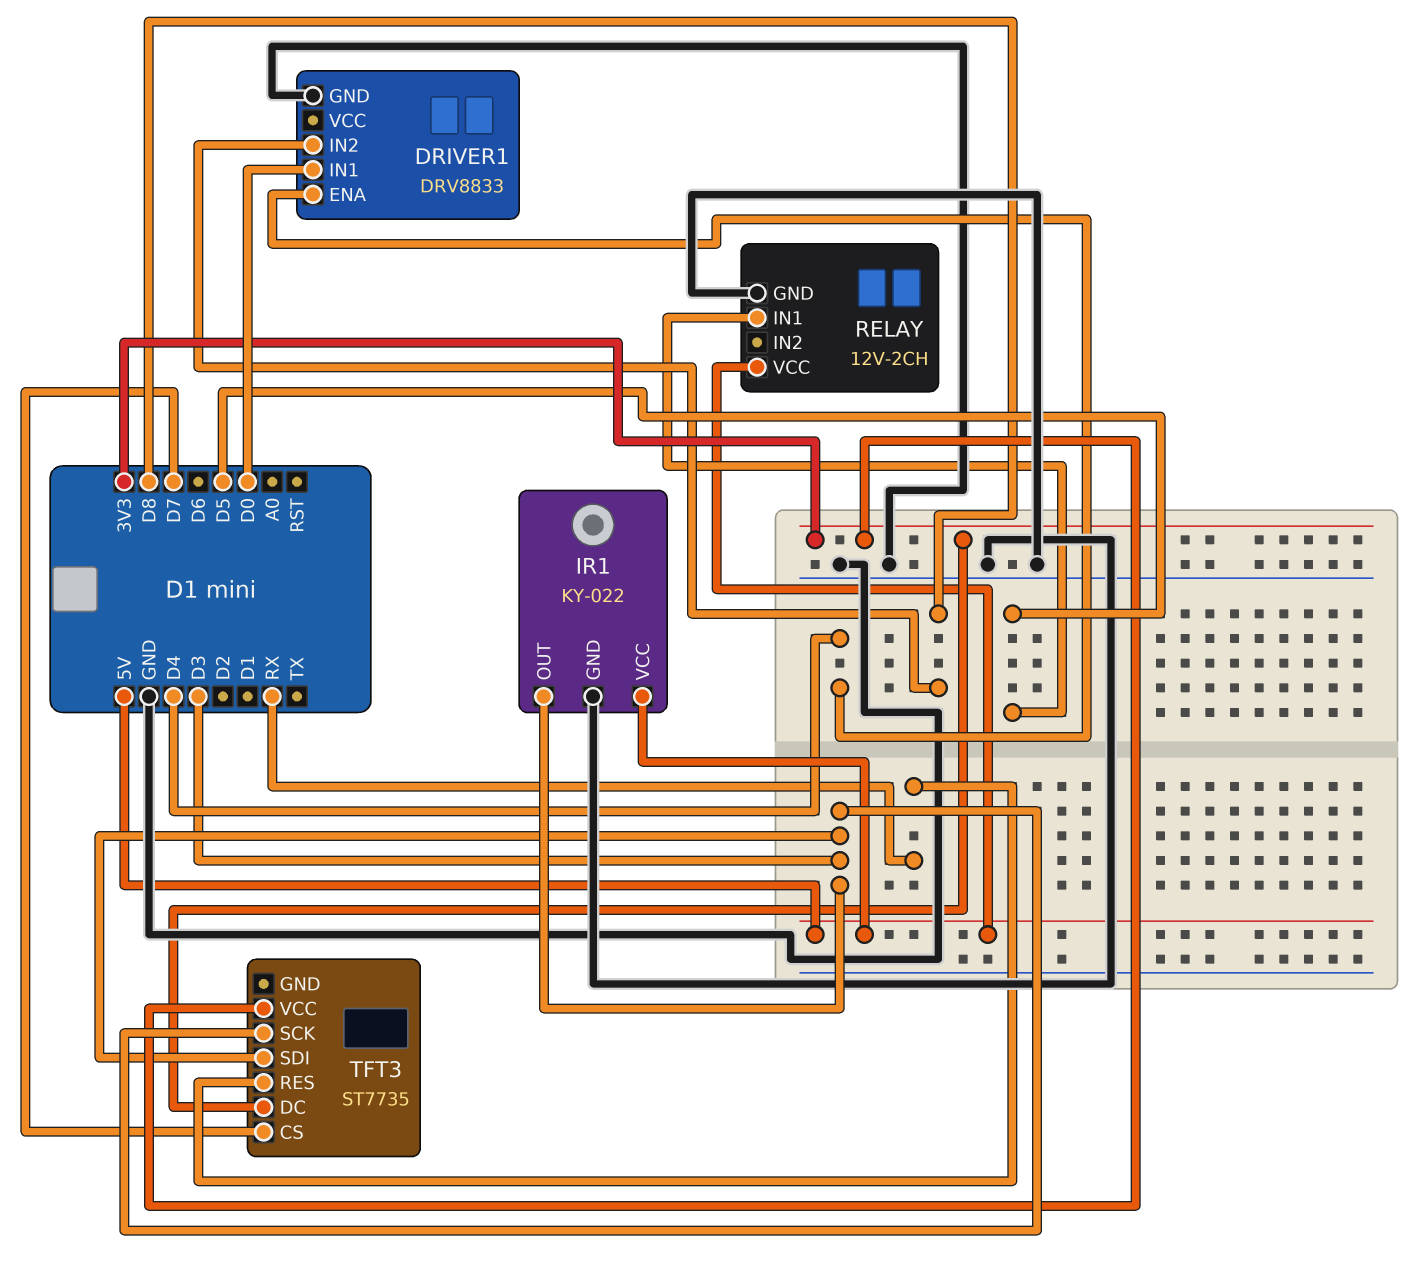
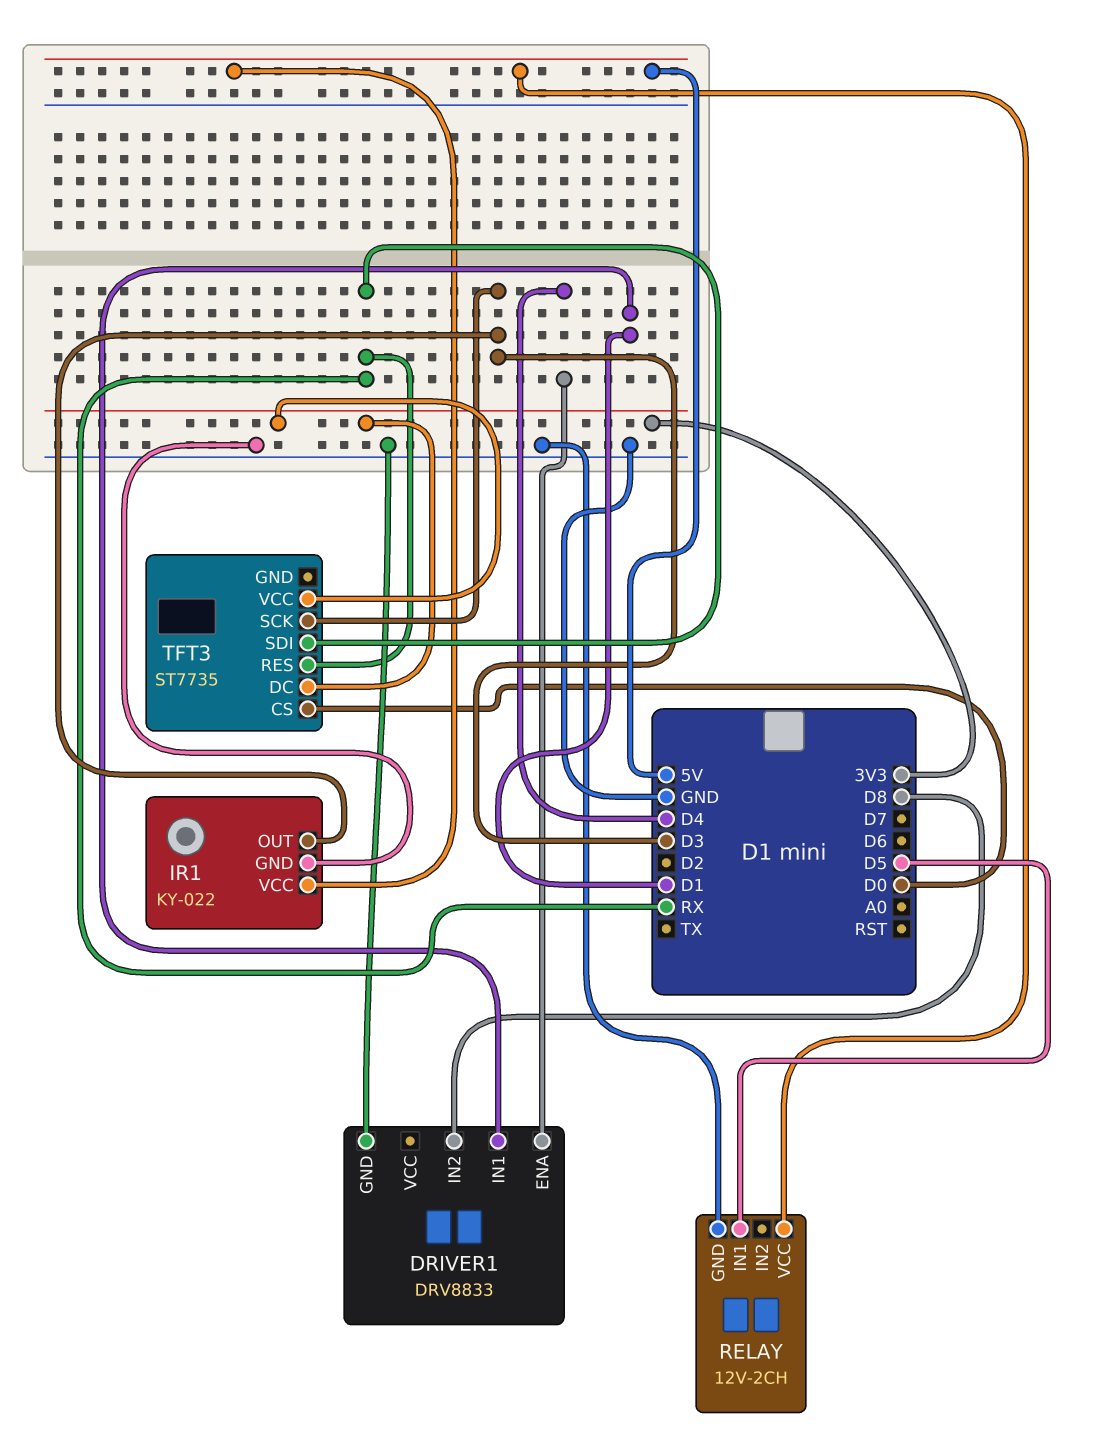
DRIVER1 pin IN1: D0 -> D1
TFT3 pin CS: D7 -> D0
TFT3 pin SDI: D3 -> RX

